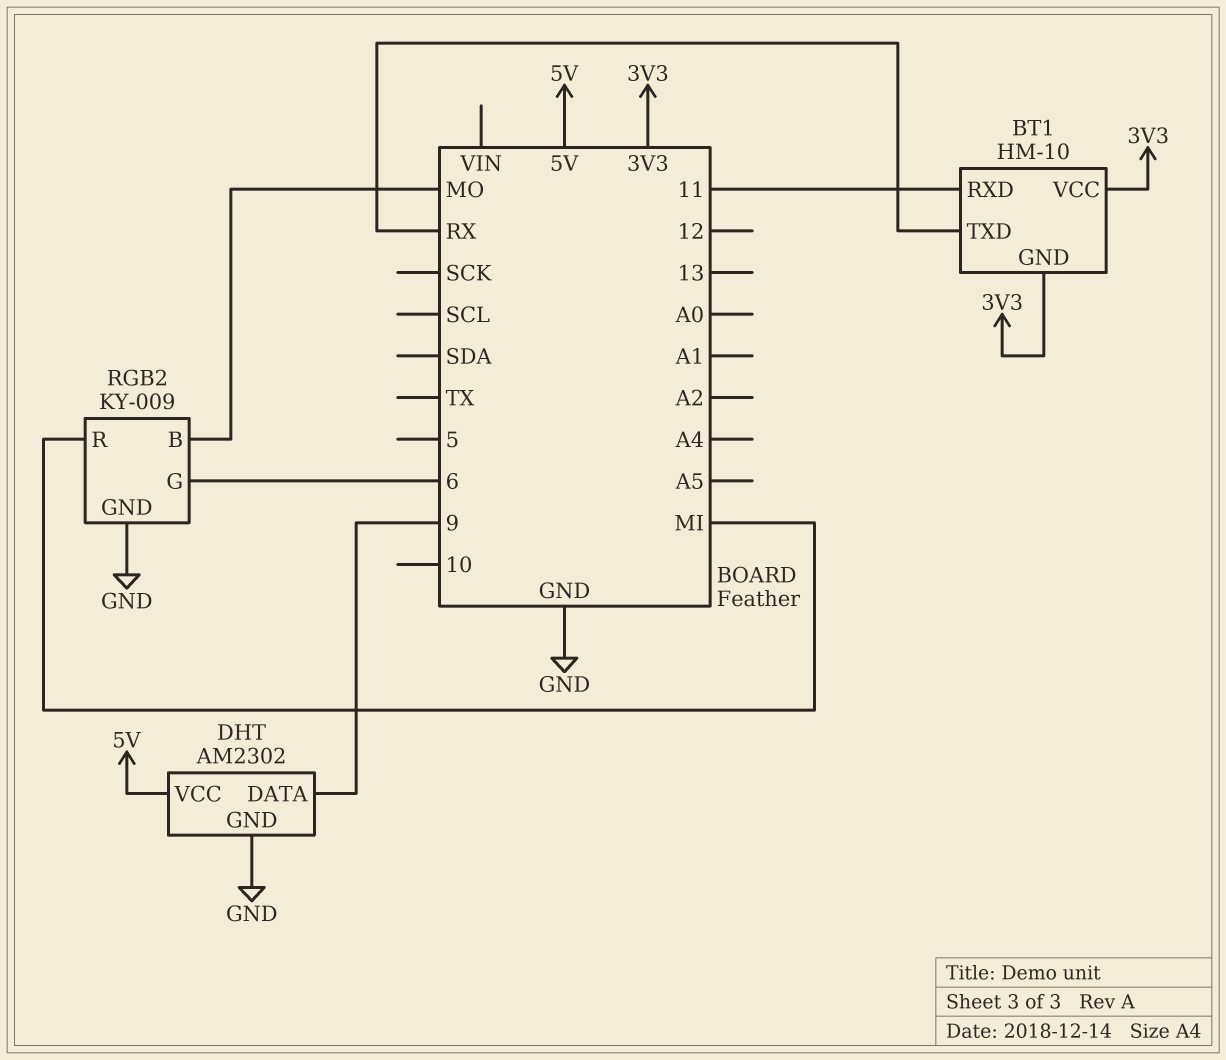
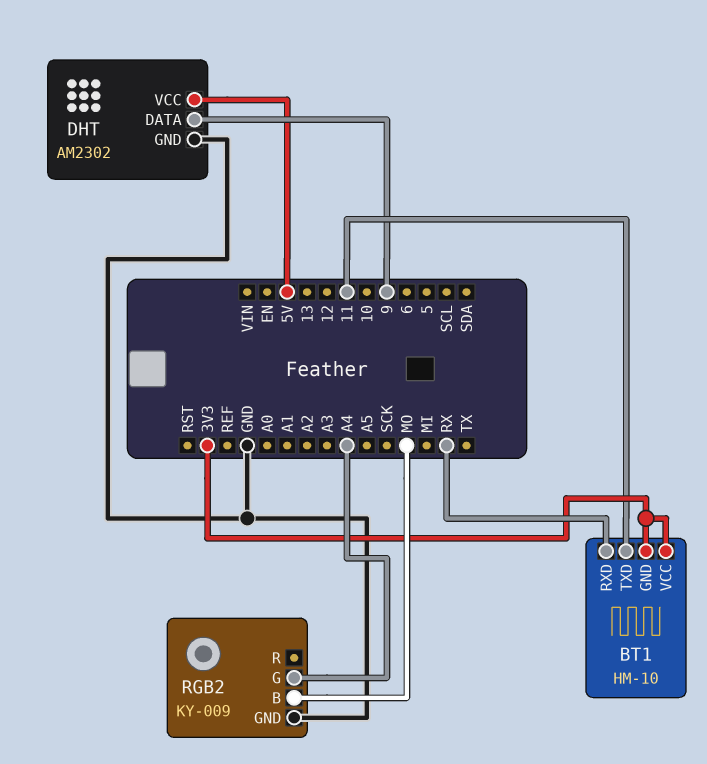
BT1 pin RXD: 11 -> RX
BT1 pin TXD: RX -> 11
RGB2 pin G: 6 -> A4
RGB2 pin R: MI -> none

